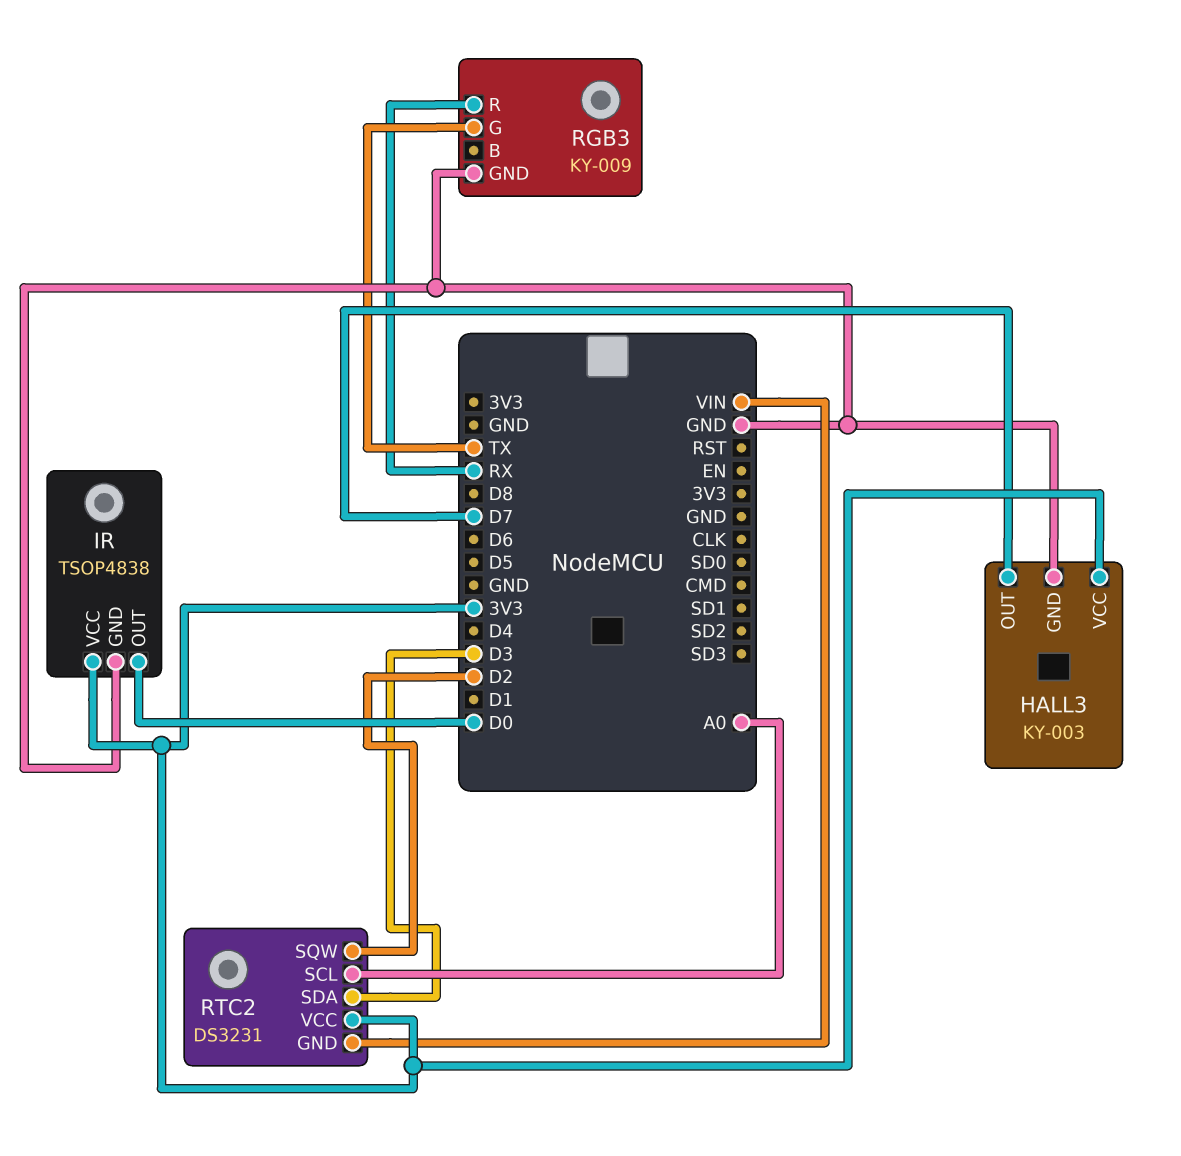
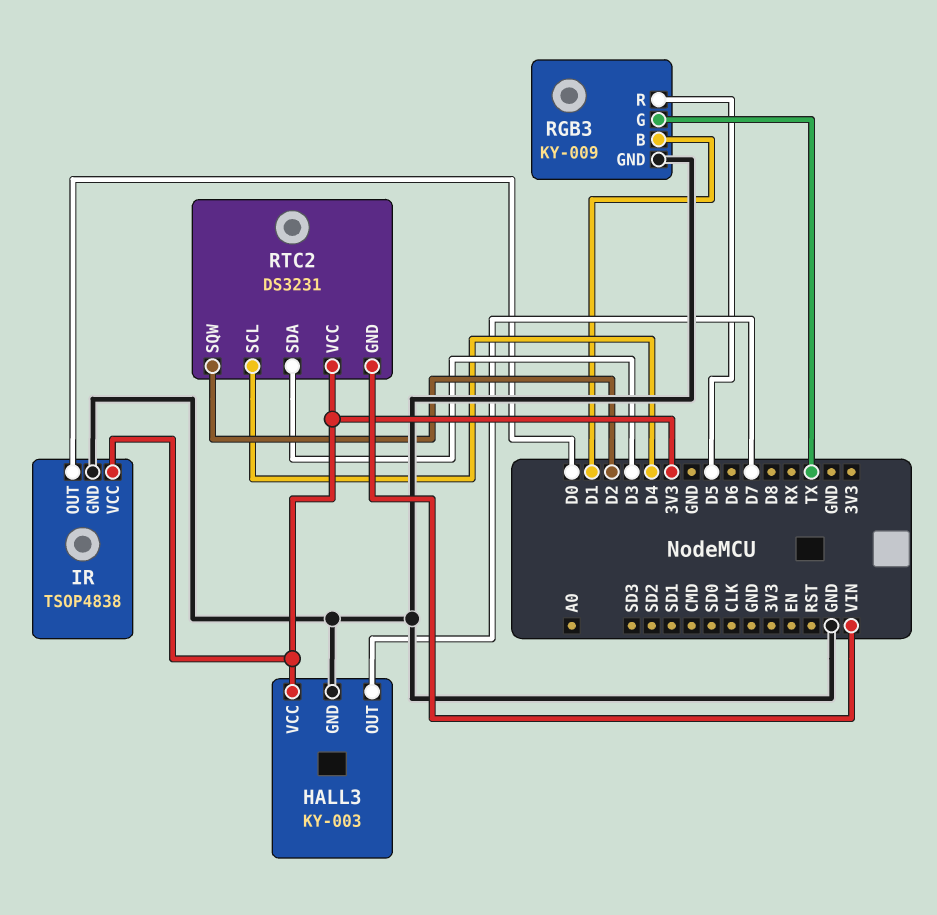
RGB3 pin B: none -> D1
RGB3 pin R: RX -> D5
RTC2 pin SCL: A0 -> D4

